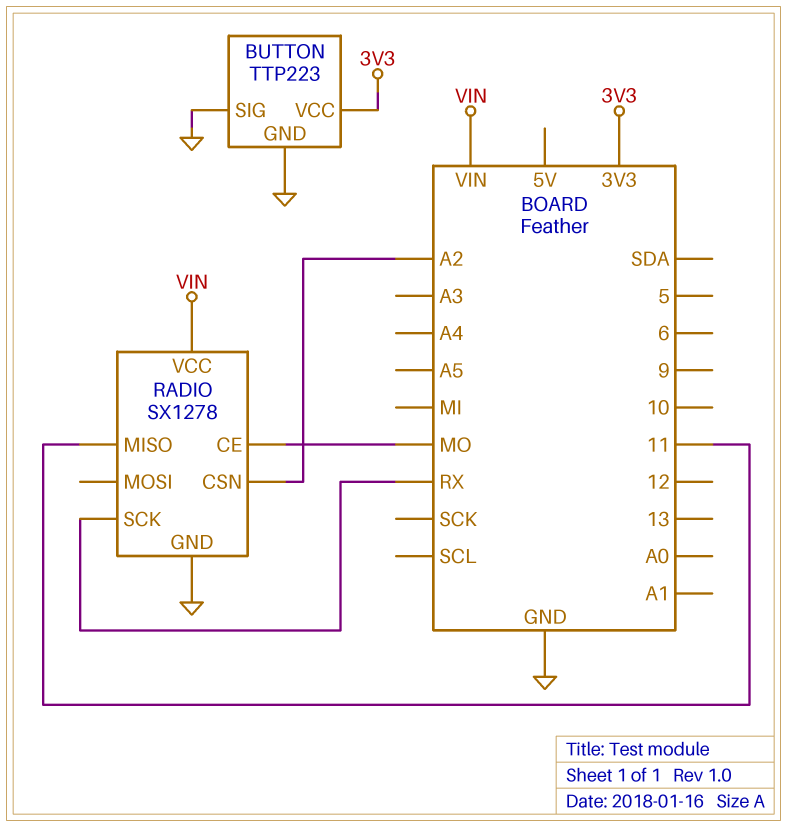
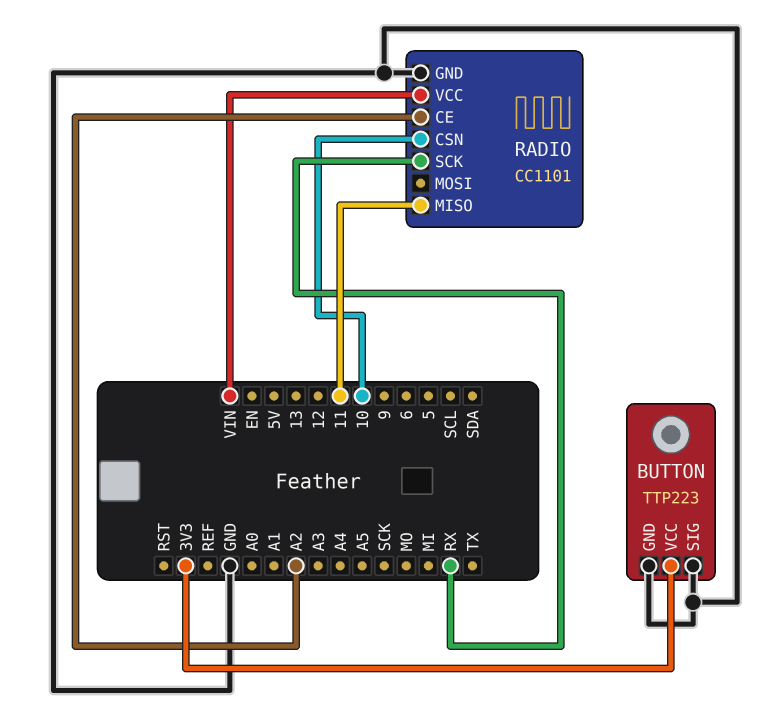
RADIO: SX1278 -> CC1101
RADIO pin CE: MO -> A2
RADIO pin CSN: A2 -> 10

